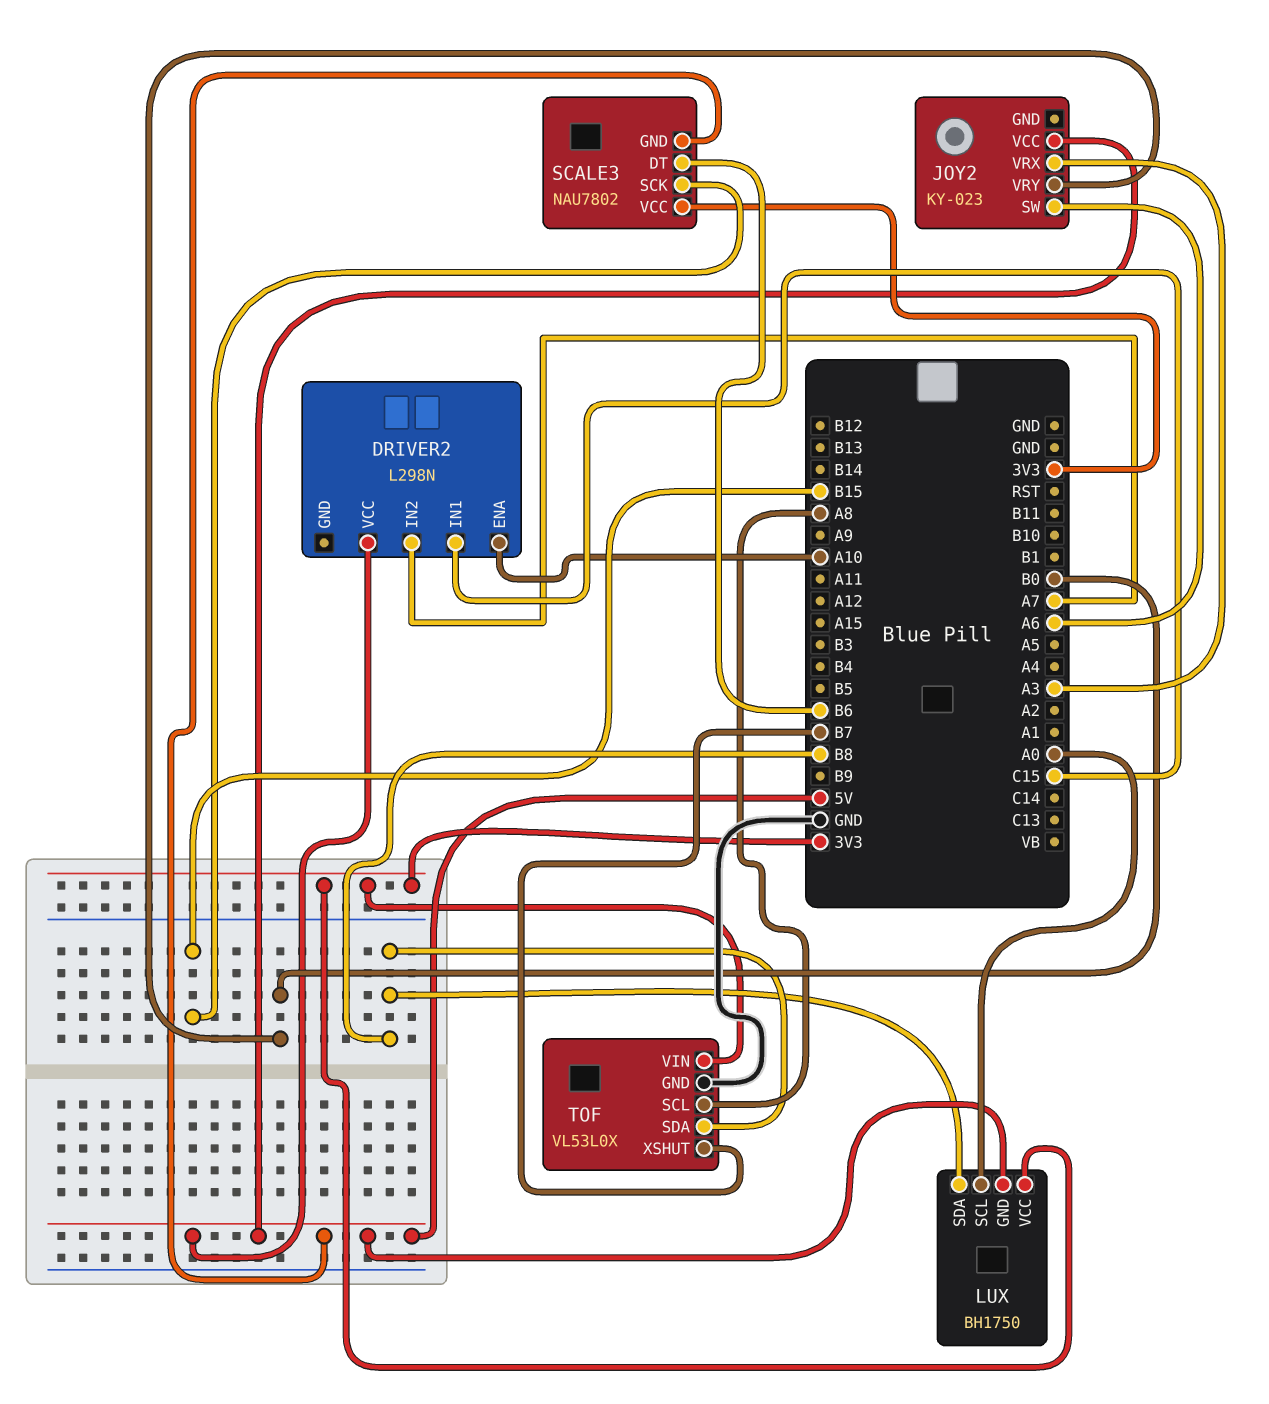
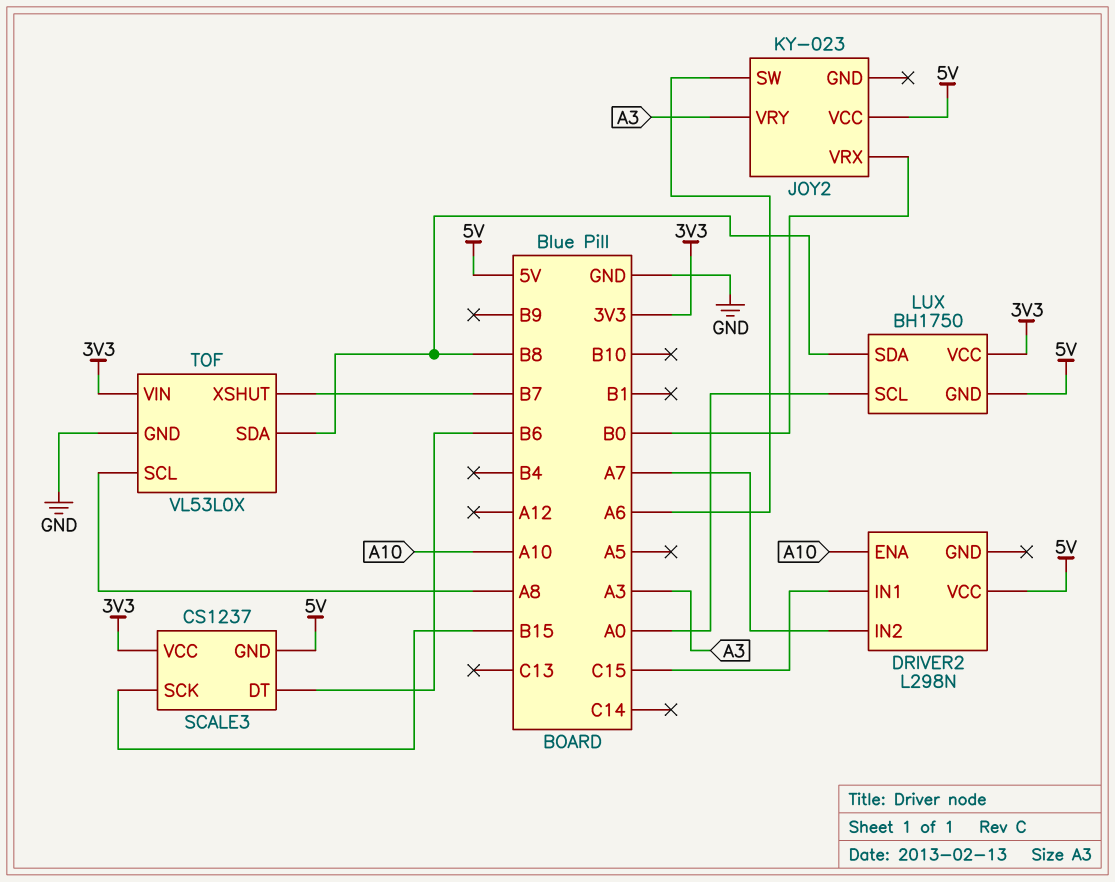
JOY2 pin VRX: A3 -> B0
JOY2 pin VRY: B0 -> A3
SCALE3: NAU7802 -> CS1237

